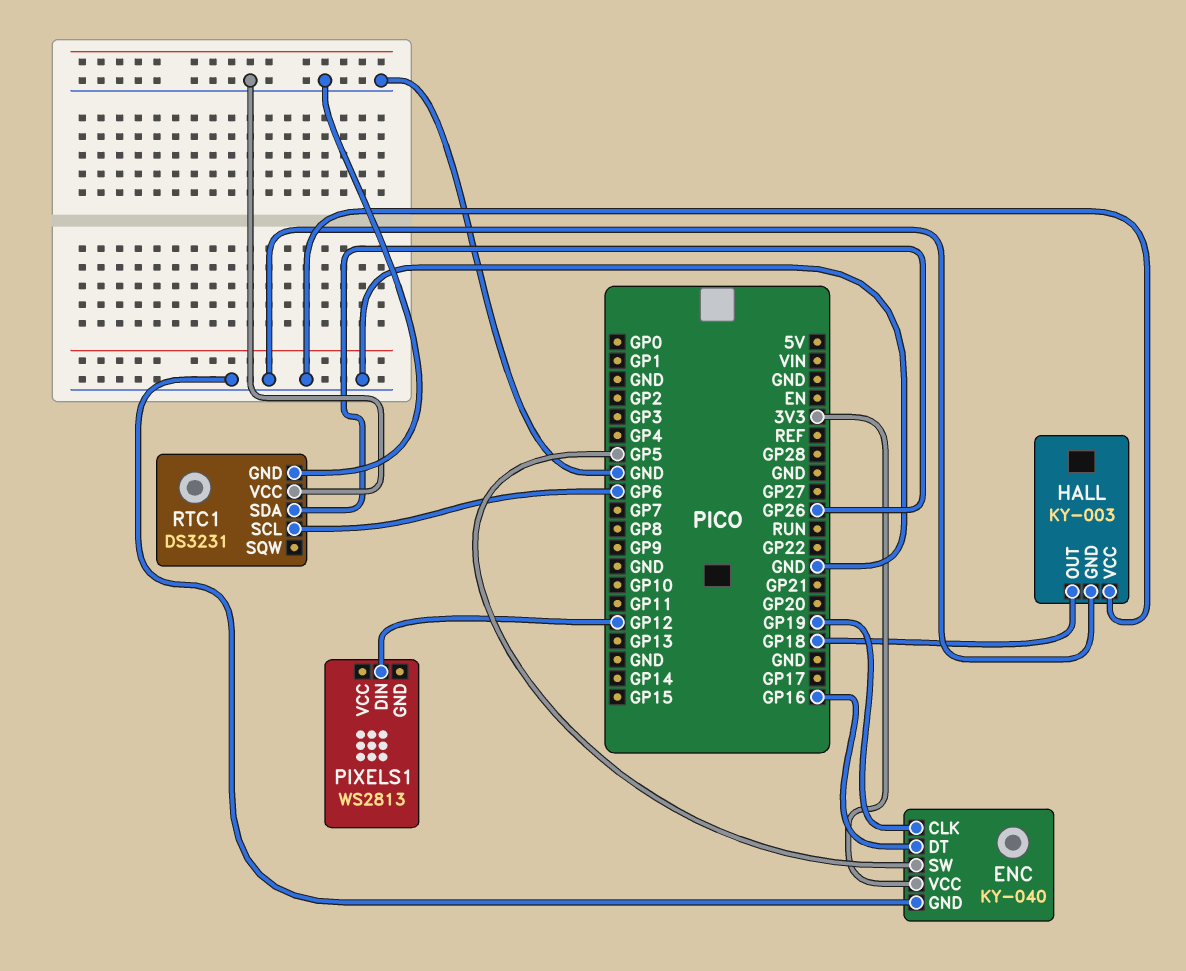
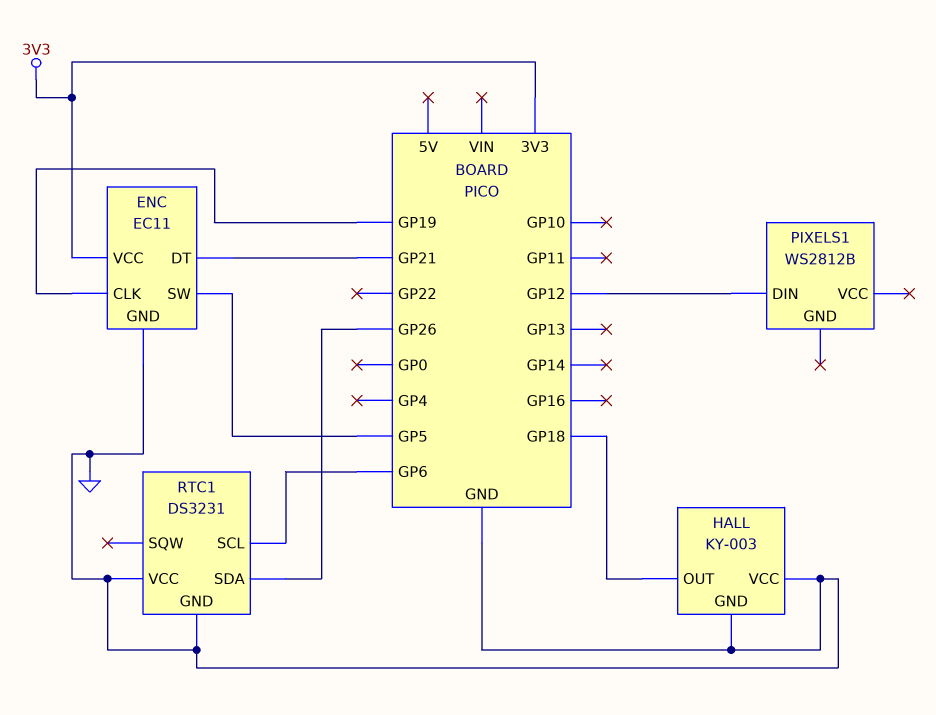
ENC: KY-040 -> EC11
ENC pin DT: GP16 -> GP21
PIXELS1: WS2813 -> WS2812B

